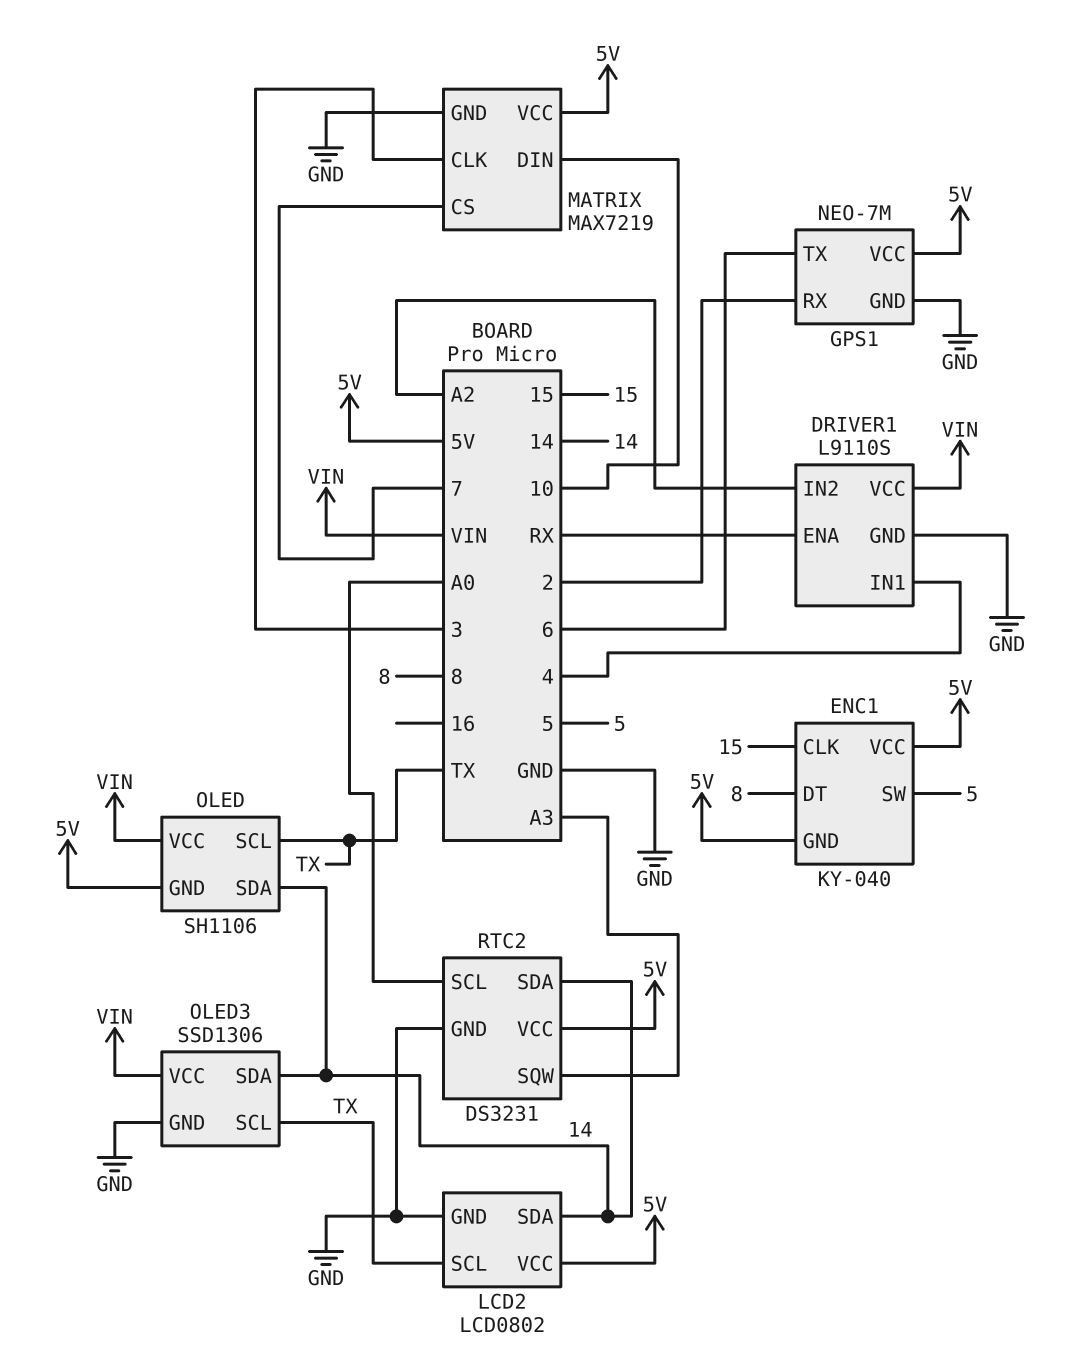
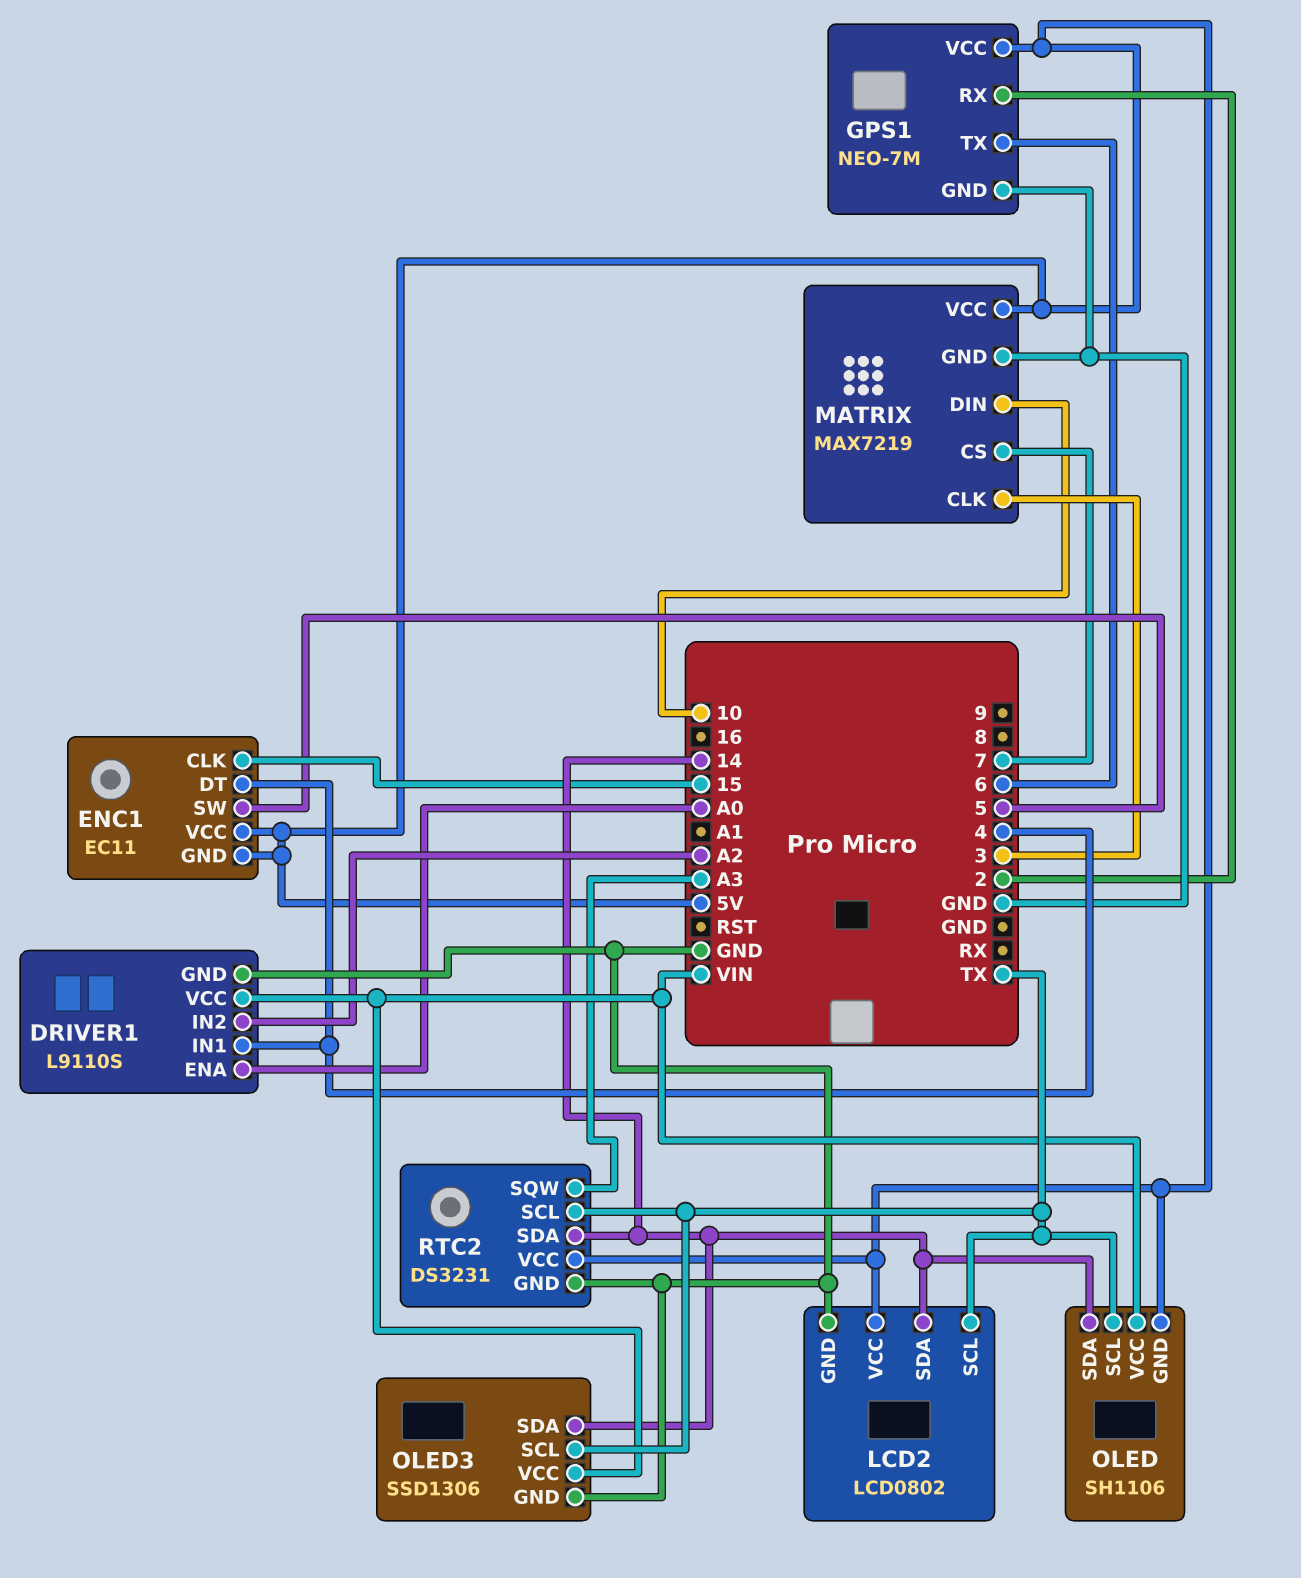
DRIVER1 pin ENA: RX -> A0
ENC1: KY-040 -> EC11
ENC1 pin DT: 8 -> 4
RTC2 pin SCL: A0 -> TX

